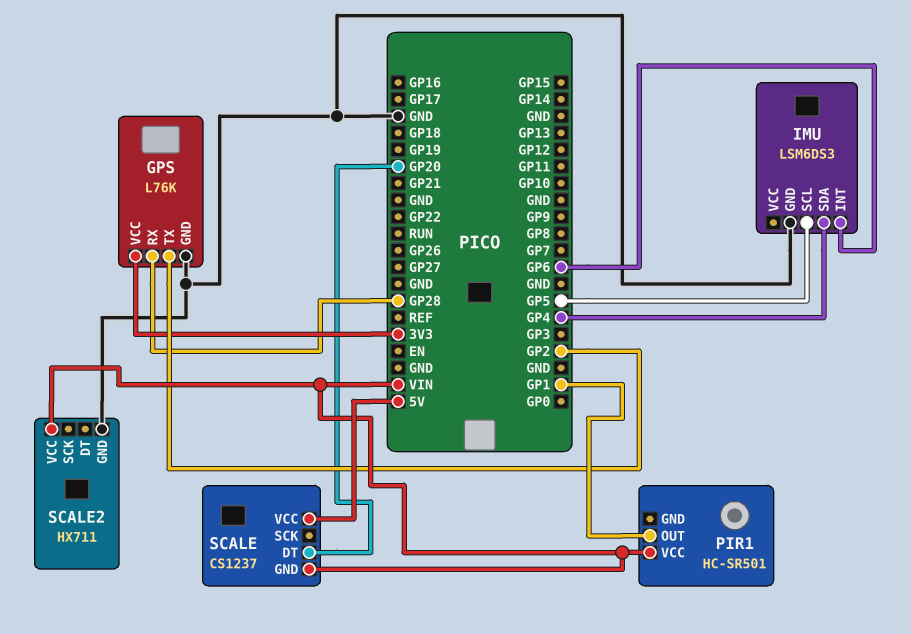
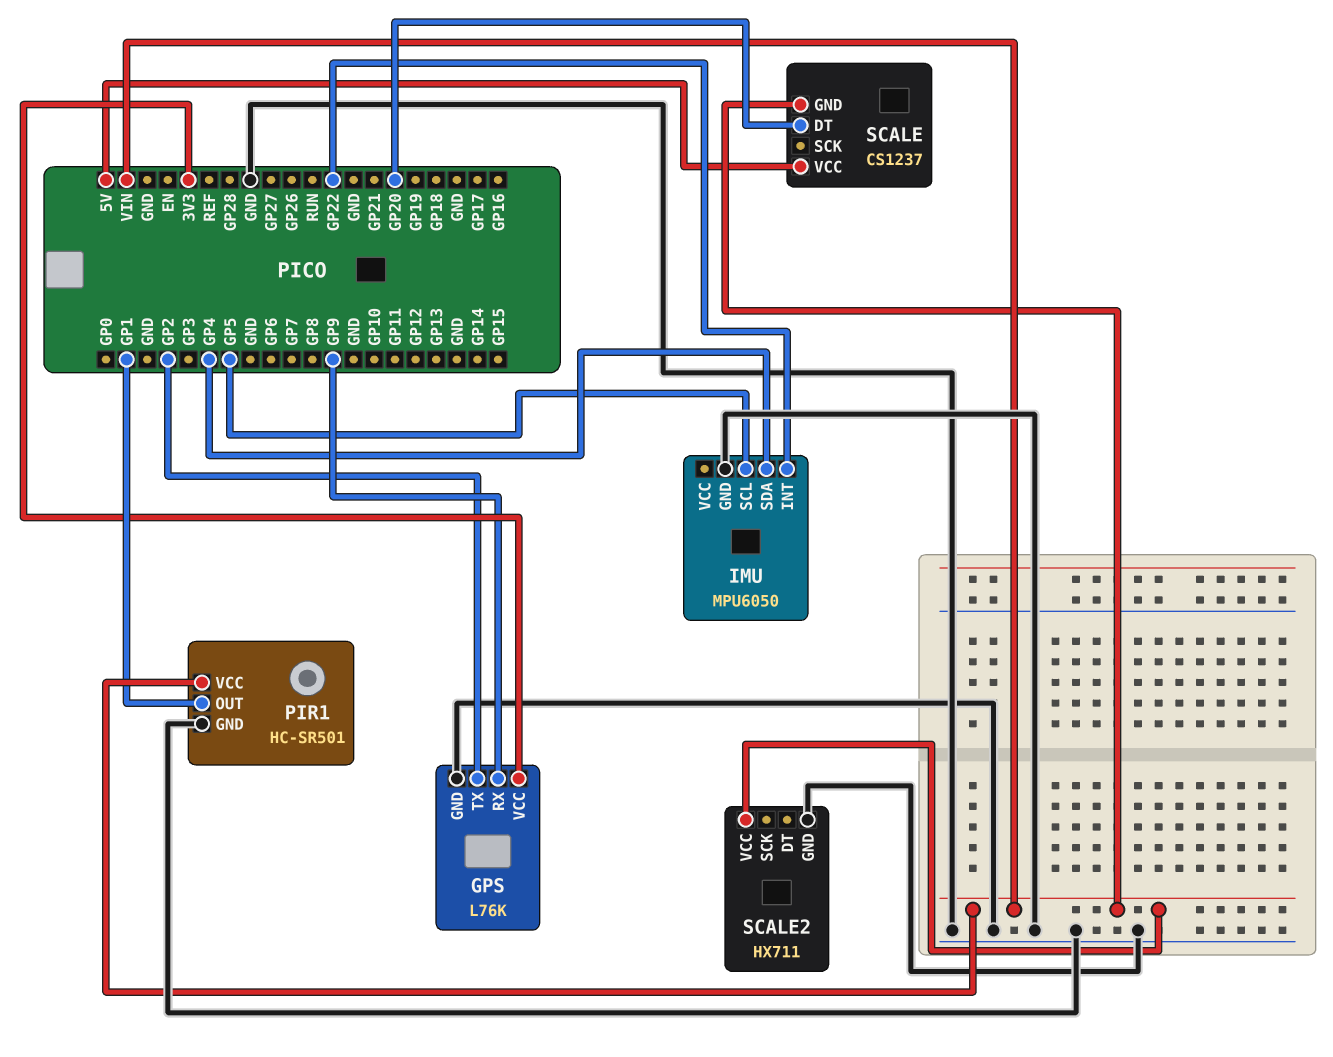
GPS pin RX: GP28 -> GP9
IMU: LSM6DS3 -> MPU6050
IMU pin INT: GP6 -> GP22
PIR1 pin GND: none -> GND

